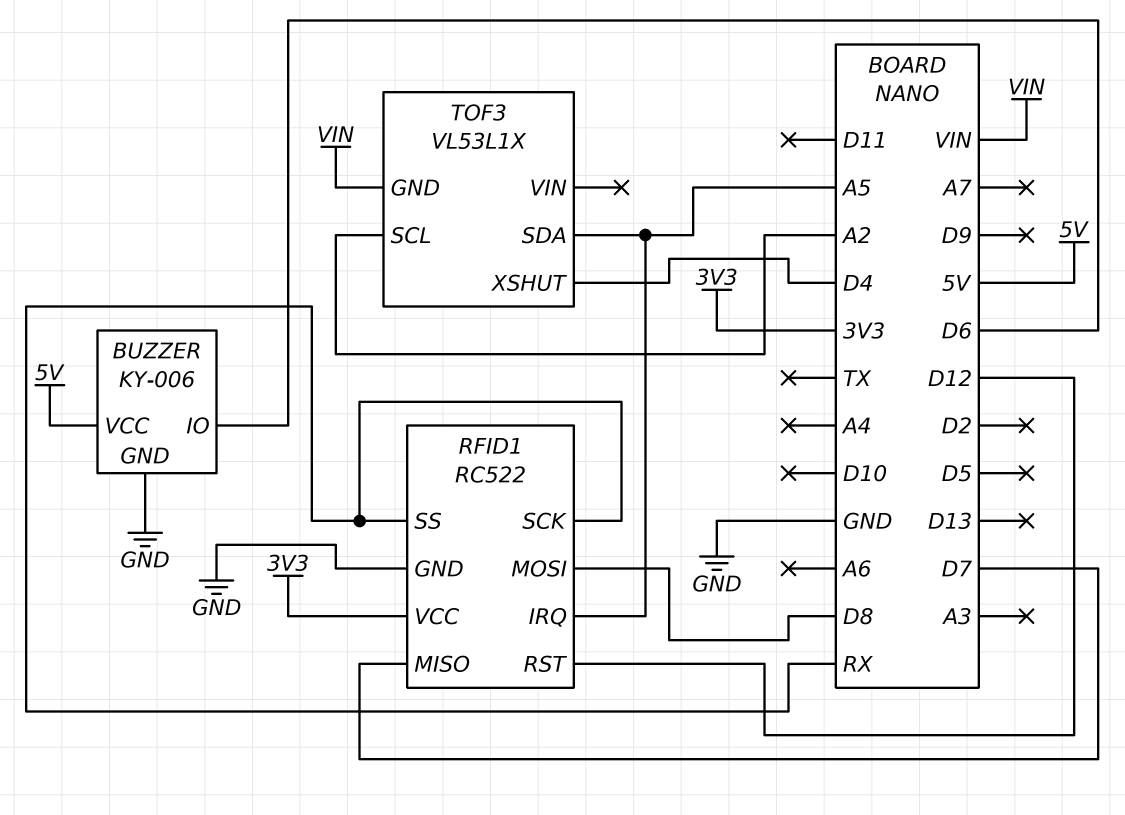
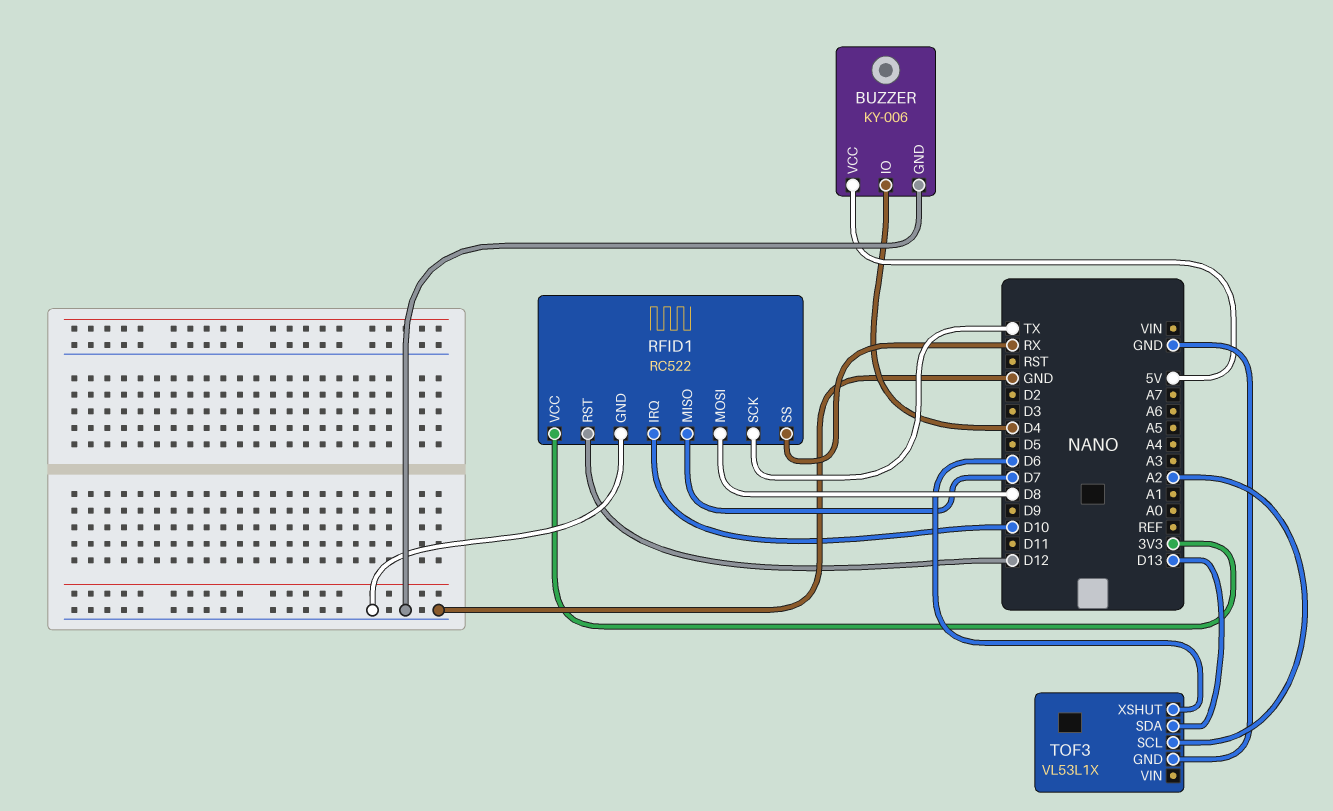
BUZZER pin IO: D6 -> D4
RFID1 pin IRQ: A5 -> D10
RFID1 pin SCK: RX -> TX
TOF3 pin GND: VIN -> GND
TOF3 pin SDA: A5 -> D13
TOF3 pin XSHUT: D4 -> D6

